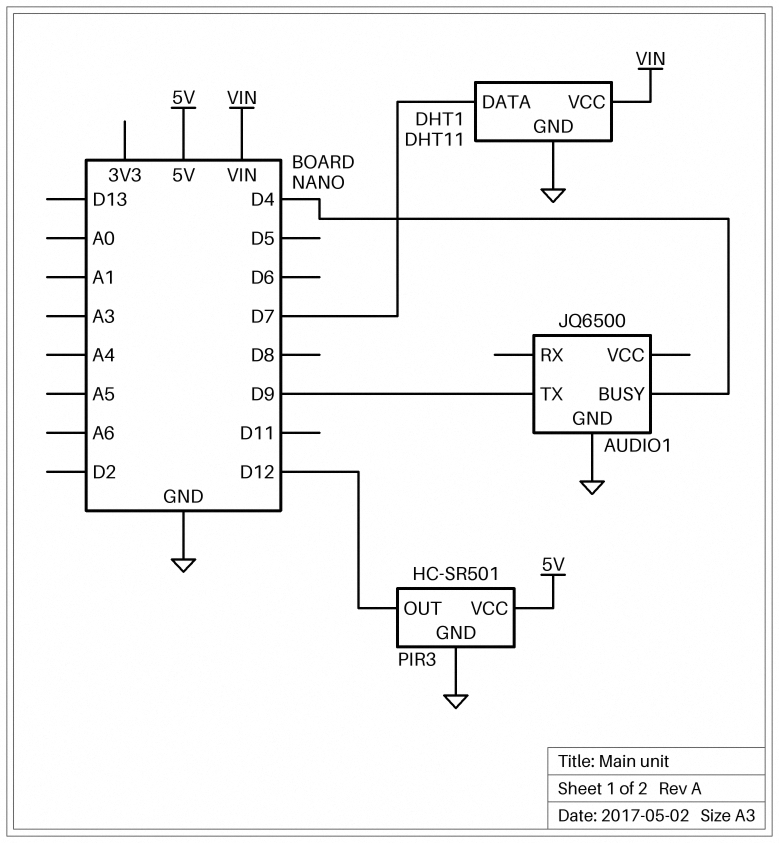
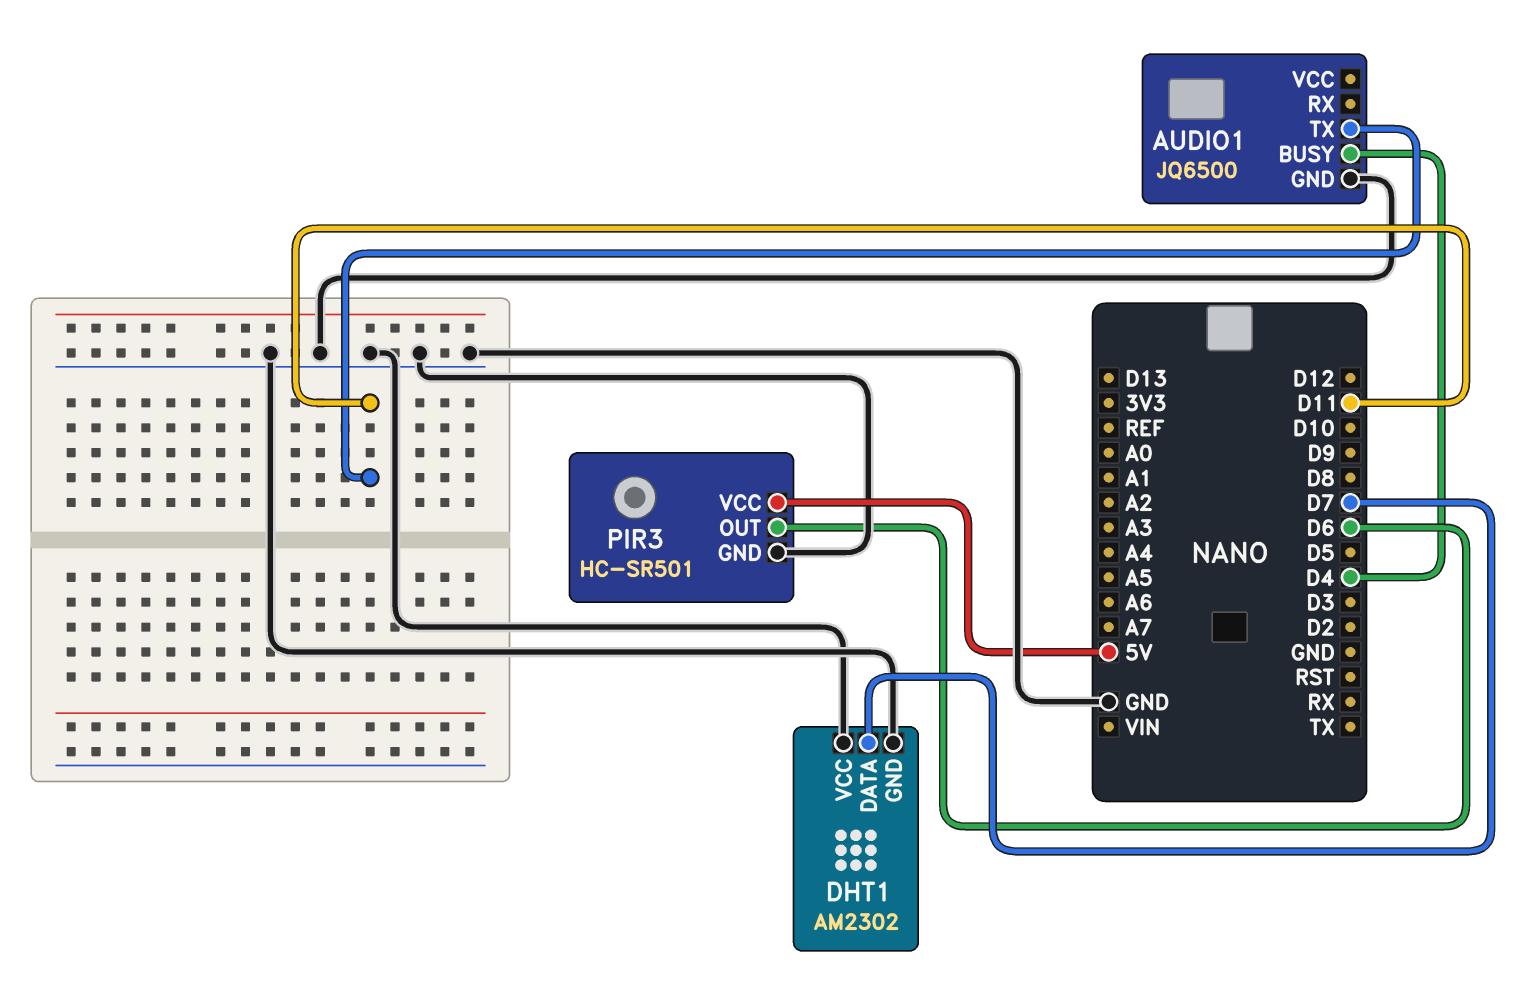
AUDIO1 pin TX: D9 -> D11
DHT1: DHT11 -> AM2302
DHT1 pin VCC: VIN -> GND
PIR3 pin OUT: D12 -> D6

